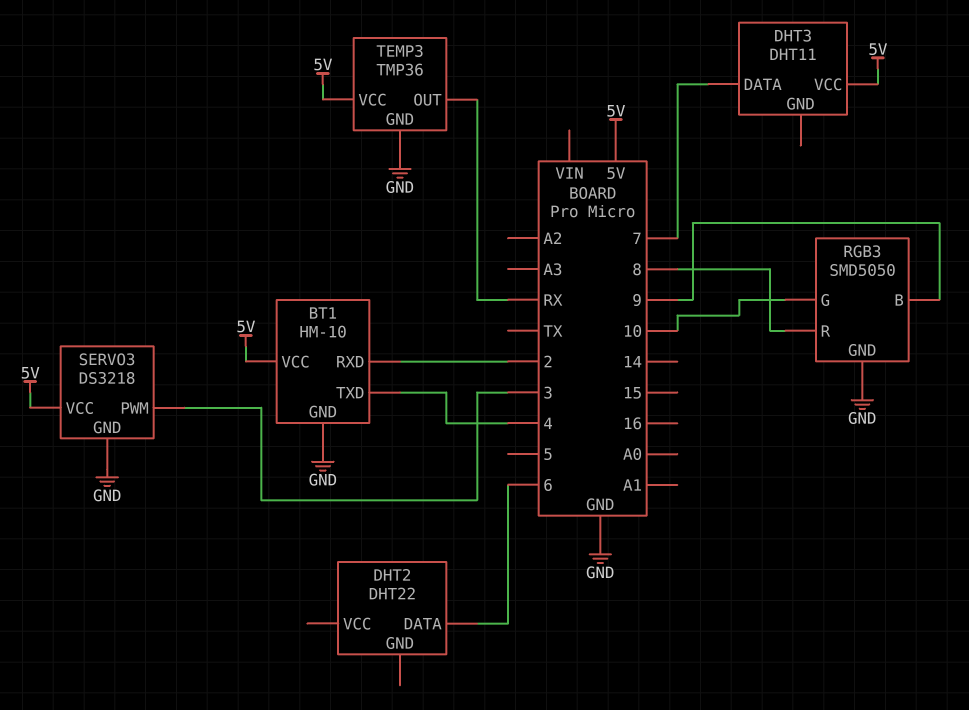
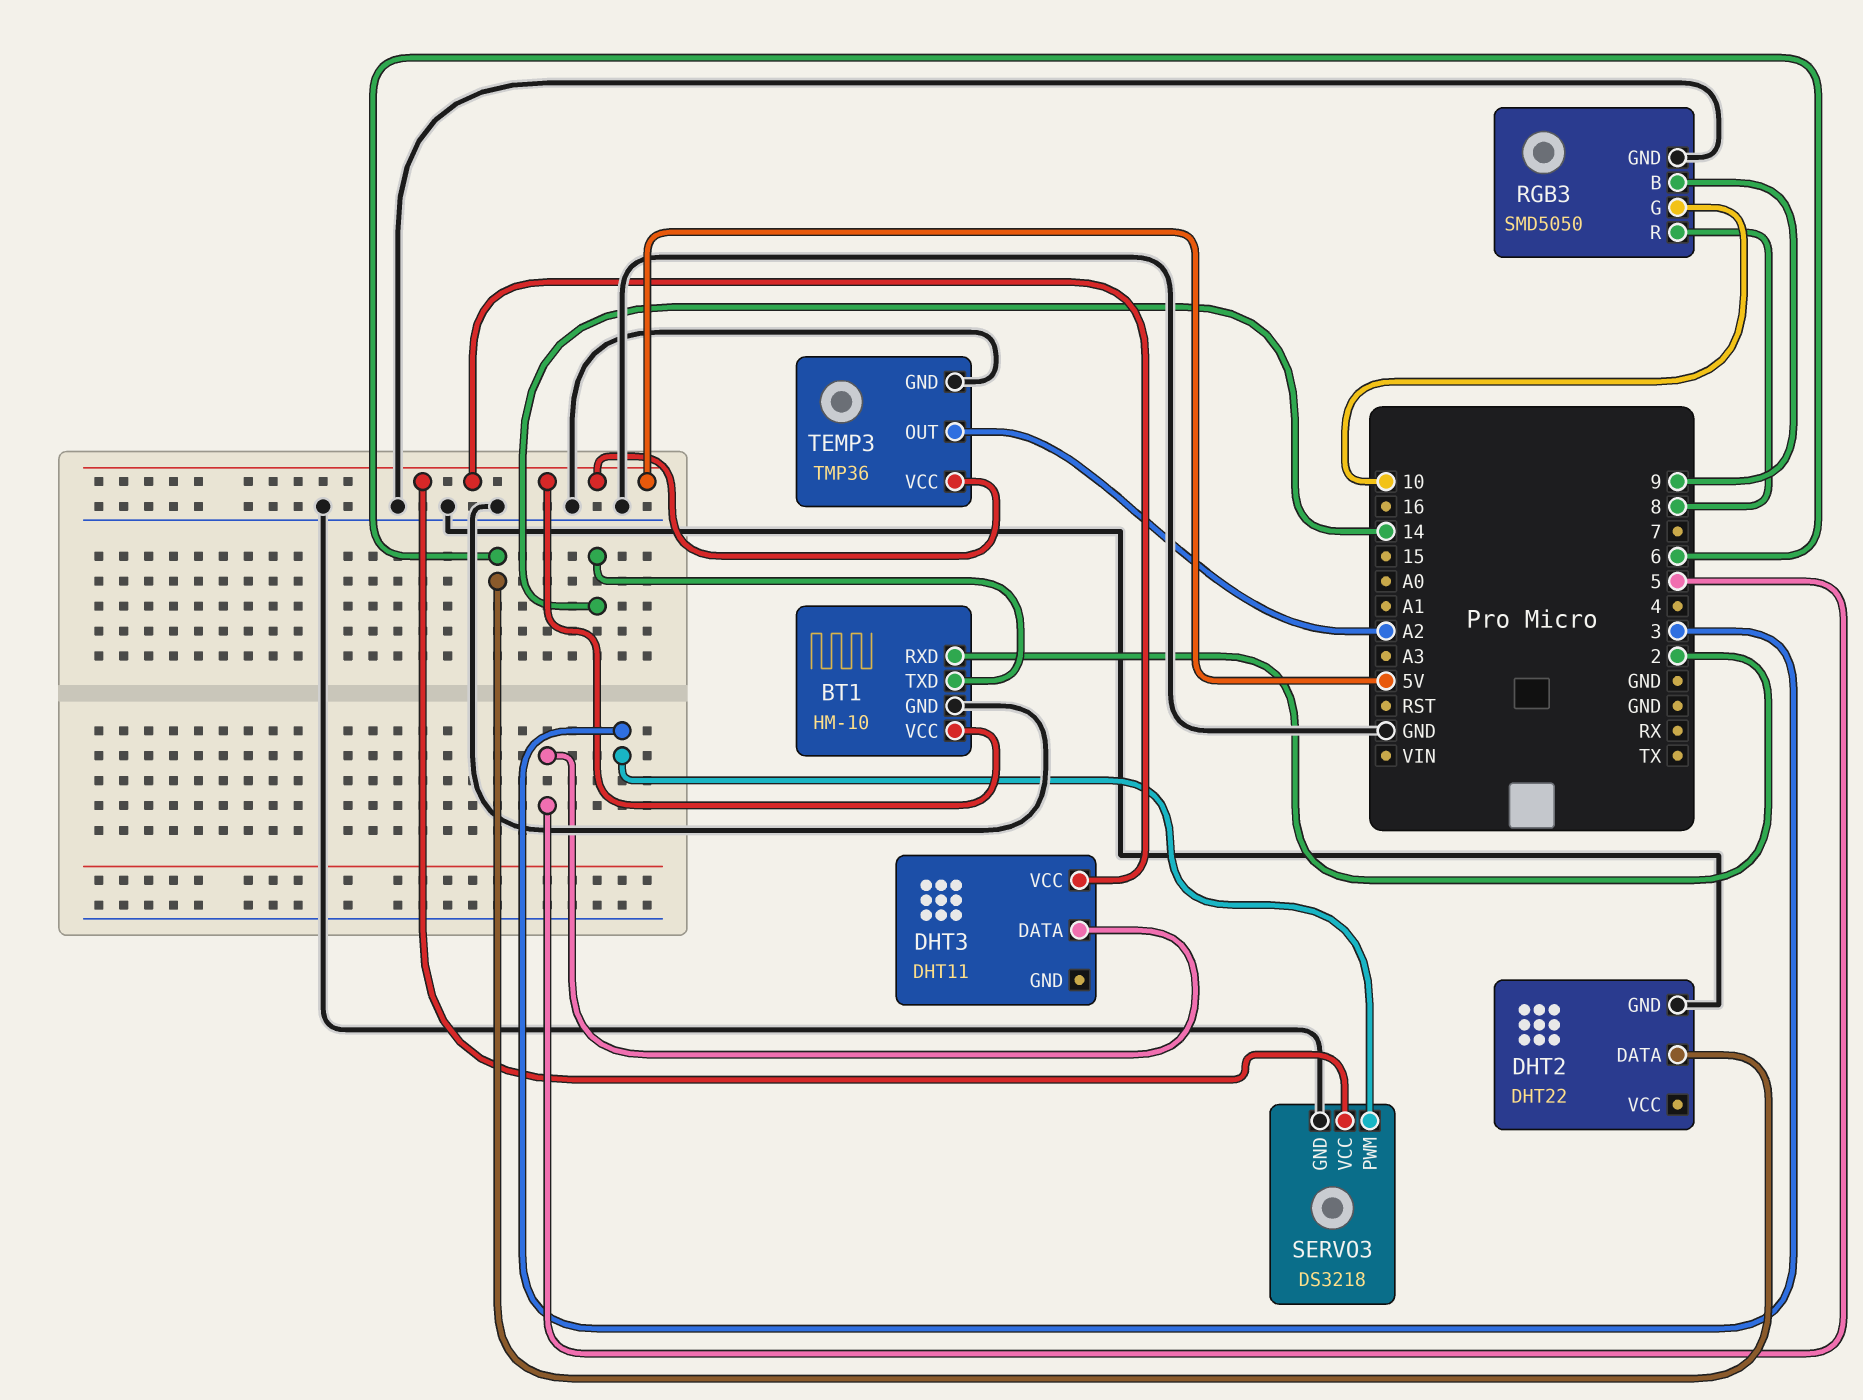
BT1 pin TXD: 4 -> 14
DHT2 pin GND: none -> GND
DHT3 pin DATA: 7 -> 5
TEMP3 pin OUT: RX -> A2

